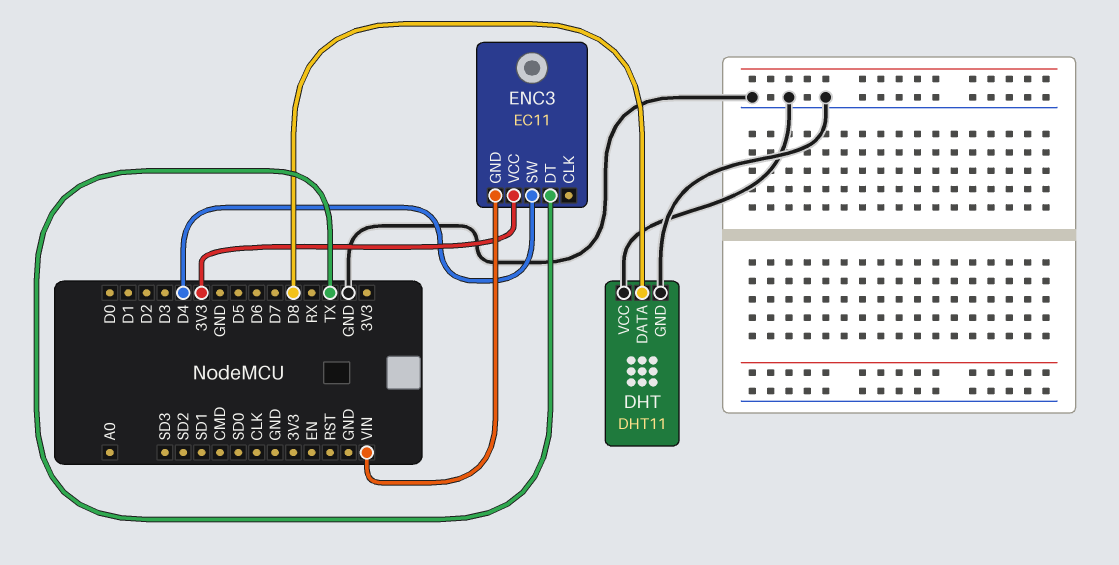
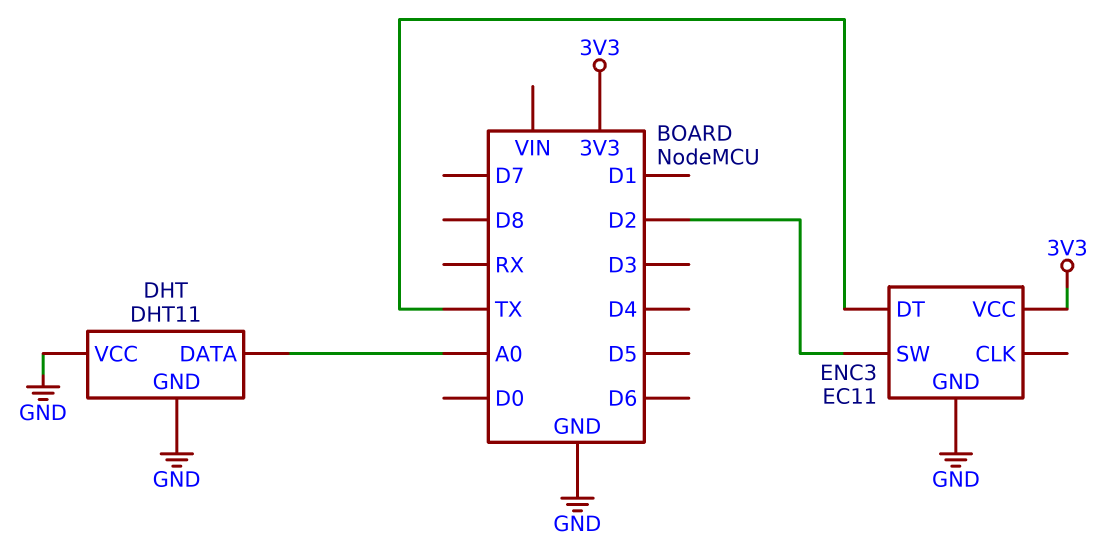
DHT pin DATA: D8 -> A0
ENC3 pin GND: VIN -> GND
ENC3 pin SW: D4 -> D2

